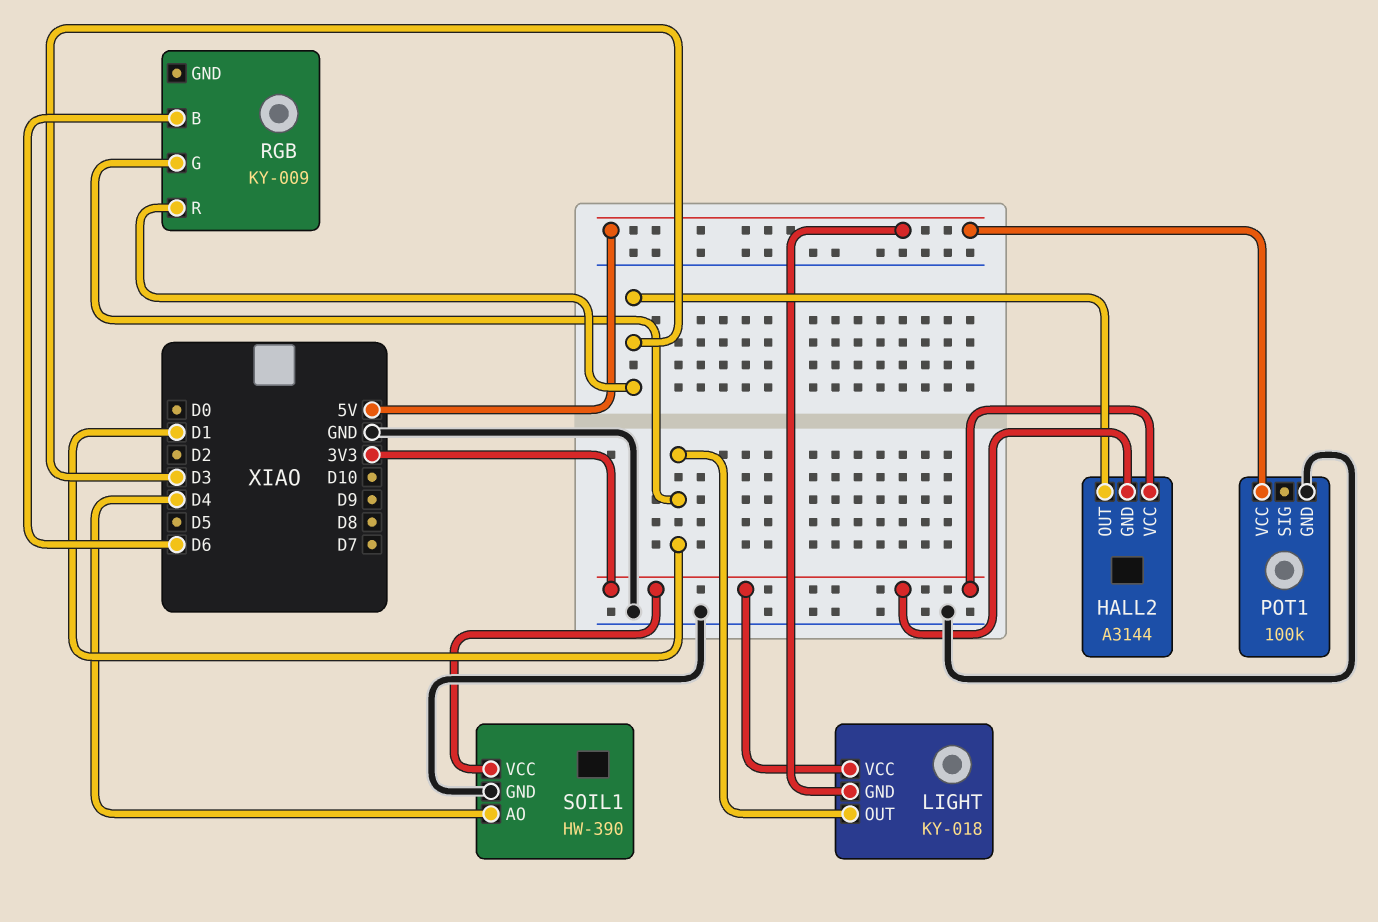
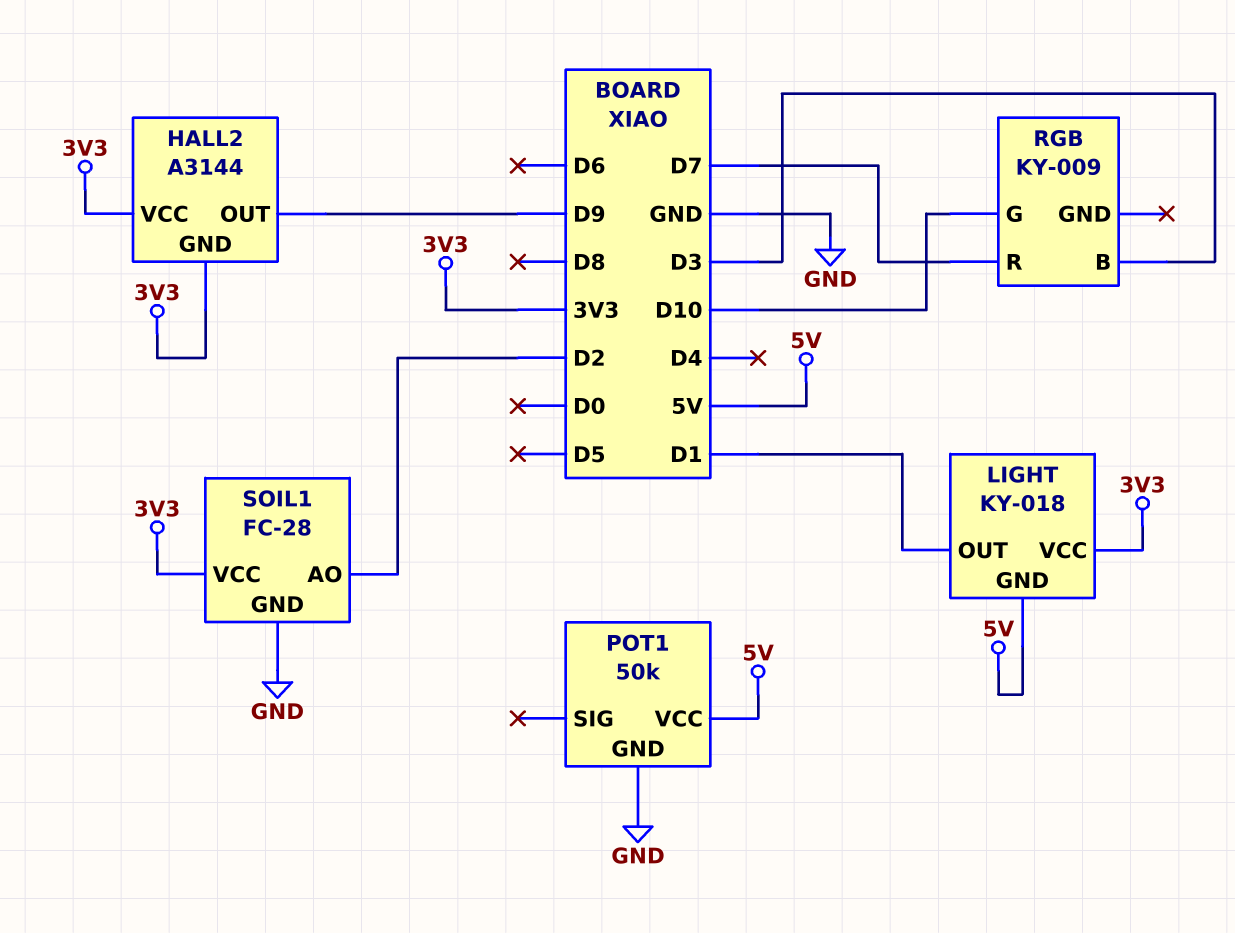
HALL2 pin OUT: D3 -> D9
POT1: 100k -> 50k
RGB pin B: D6 -> D3
RGB pin G: D1 -> D10
RGB pin R: D3 -> D7
SOIL1: HW-390 -> FC-28
SOIL1 pin AO: D4 -> D2

